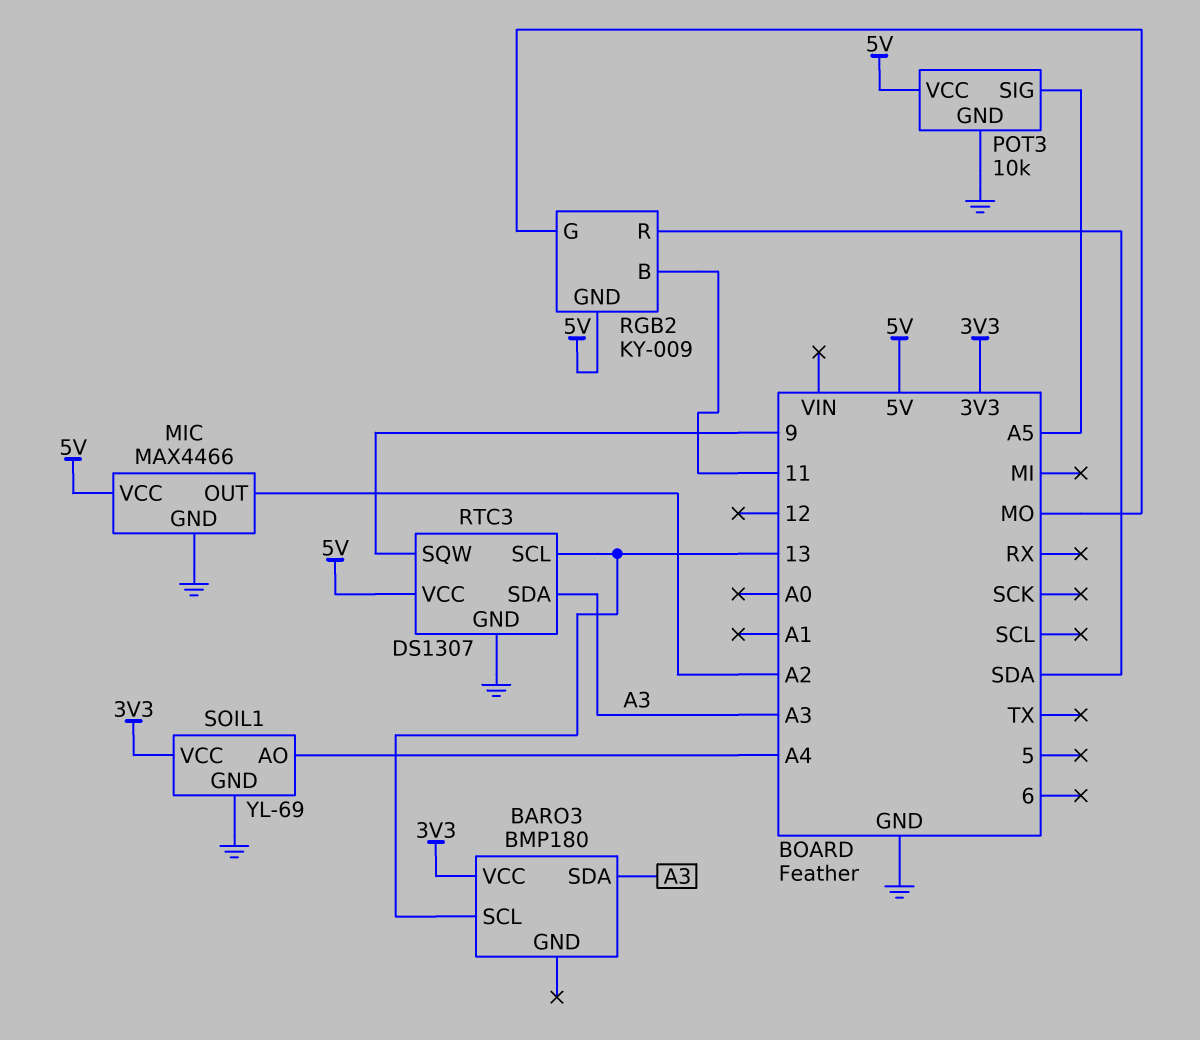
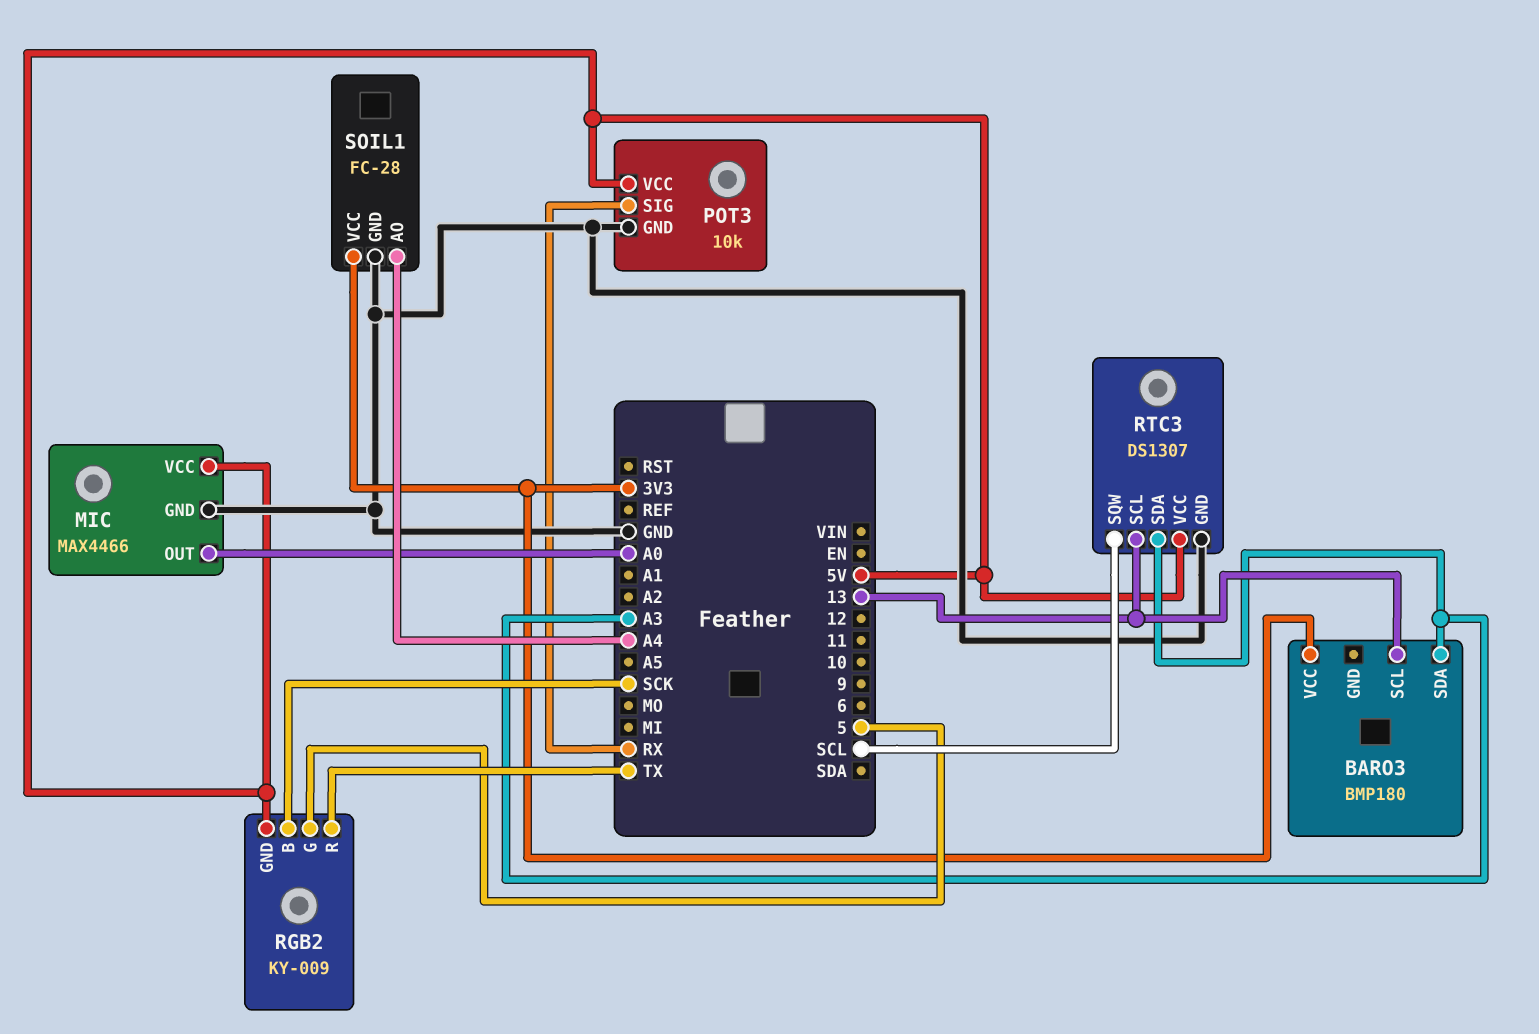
MIC pin OUT: A2 -> A0
POT3 pin SIG: A5 -> RX
RGB2 pin B: 11 -> SCK
RGB2 pin G: MO -> 5
RGB2 pin R: SDA -> TX
RTC3 pin SQW: 9 -> SCL
SOIL1: YL-69 -> FC-28

